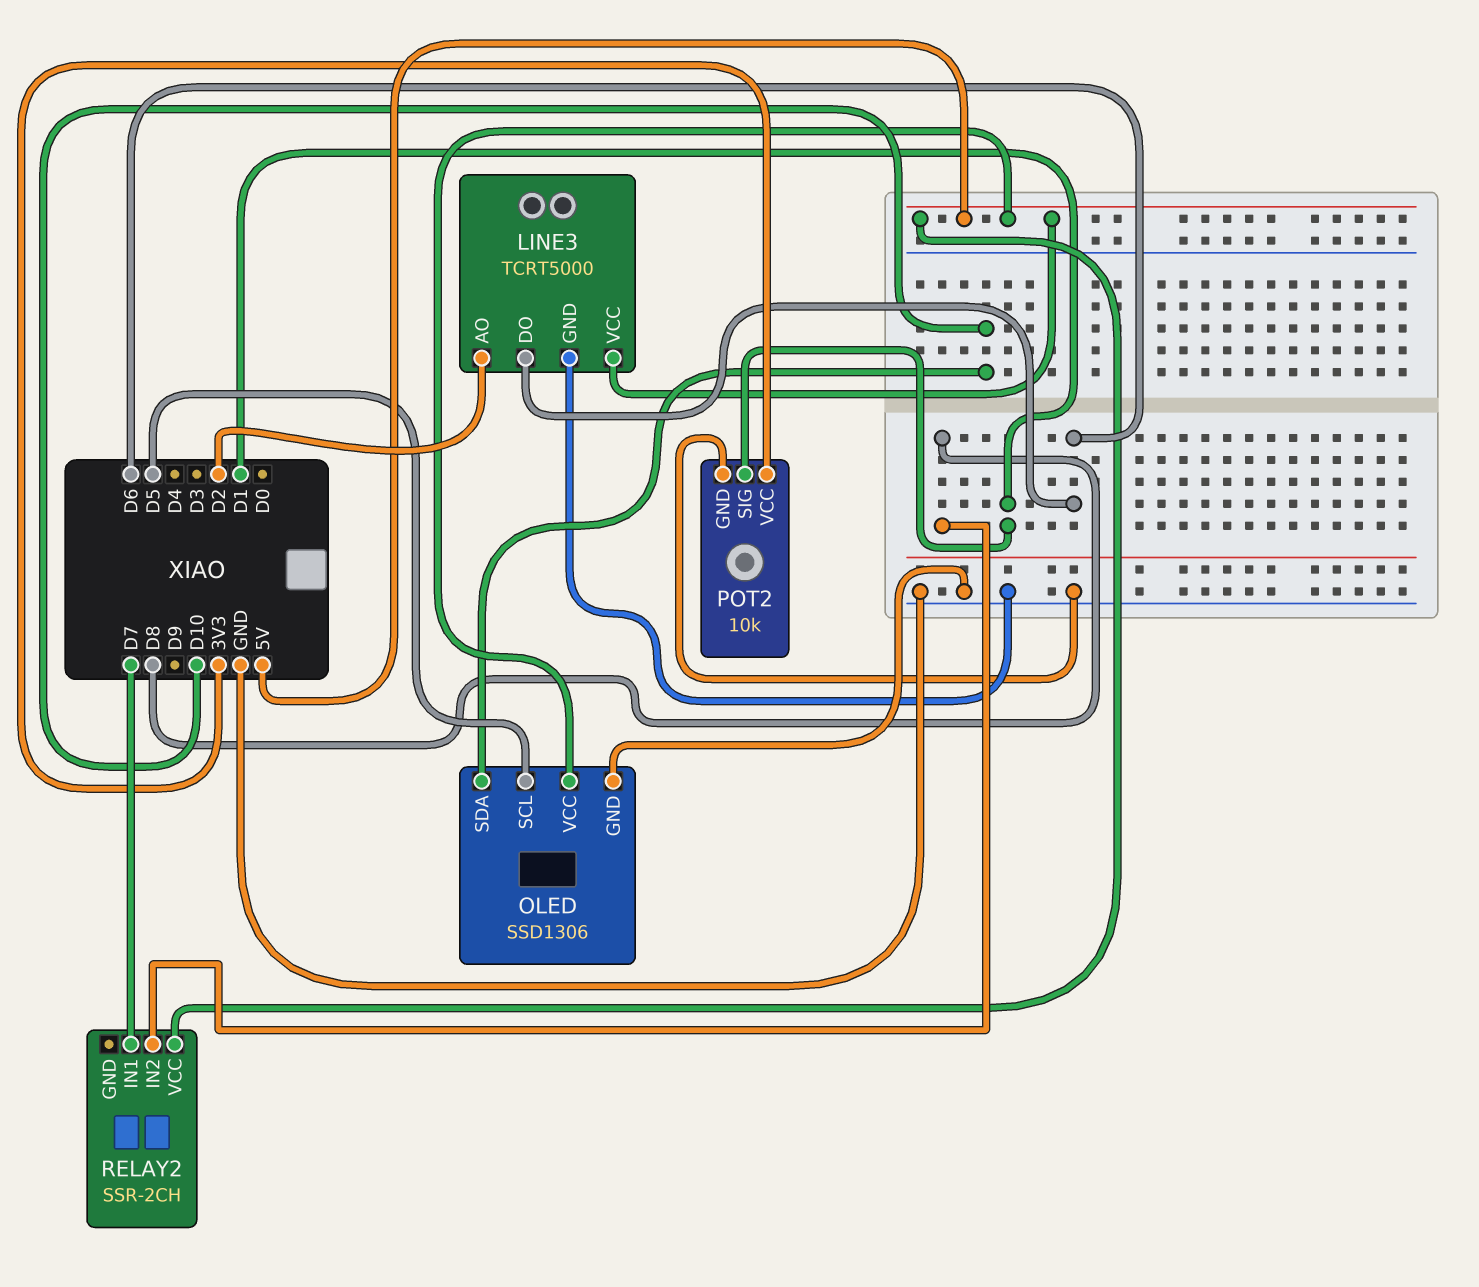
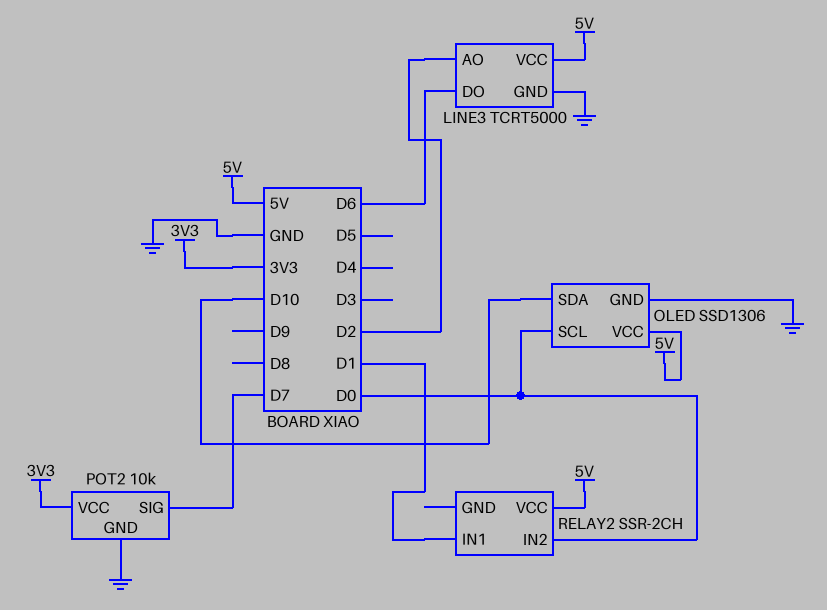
OLED pin SCL: D5 -> D0
POT2 pin SIG: D1 -> D7
RELAY2 pin IN1: D7 -> D1
RELAY2 pin IN2: D8 -> D0

